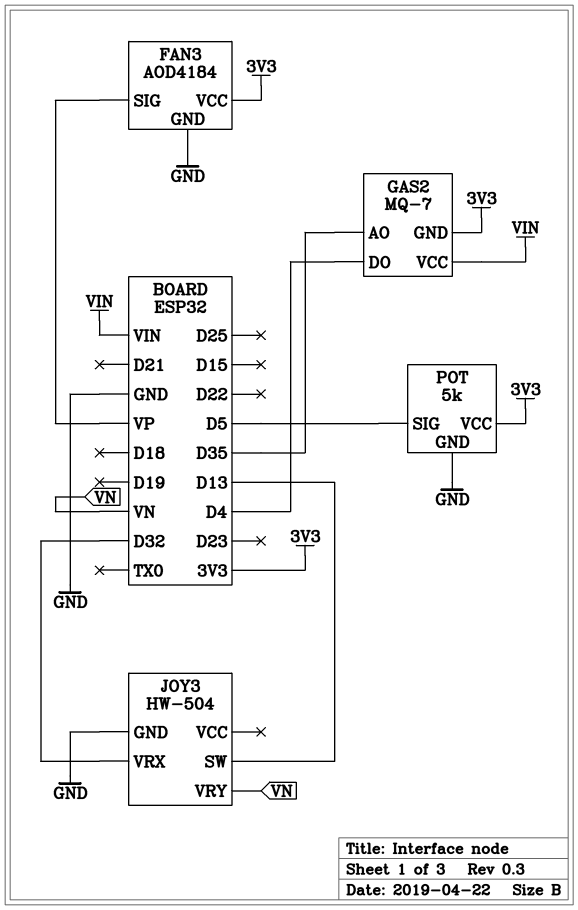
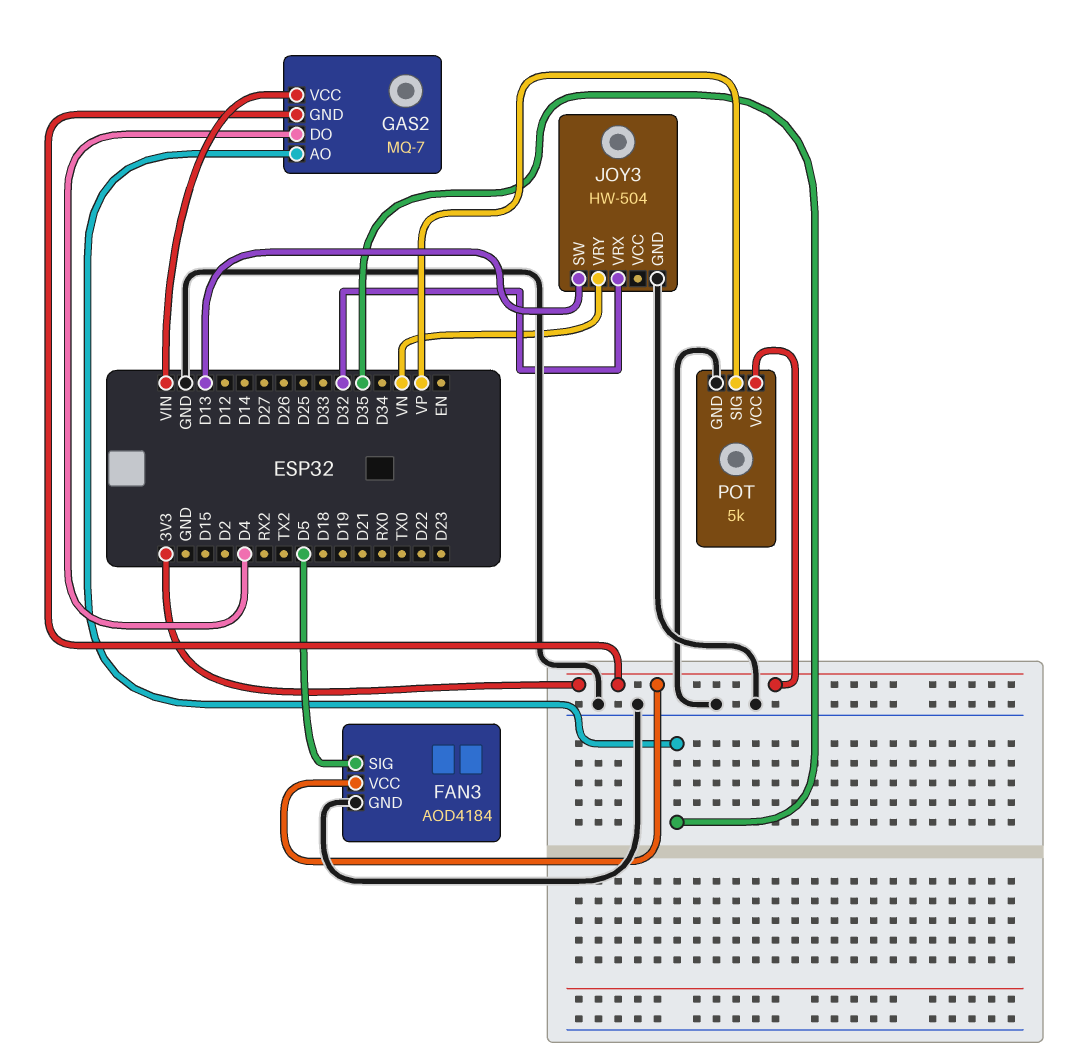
FAN3 pin SIG: VP -> D5
POT pin SIG: D5 -> VP

